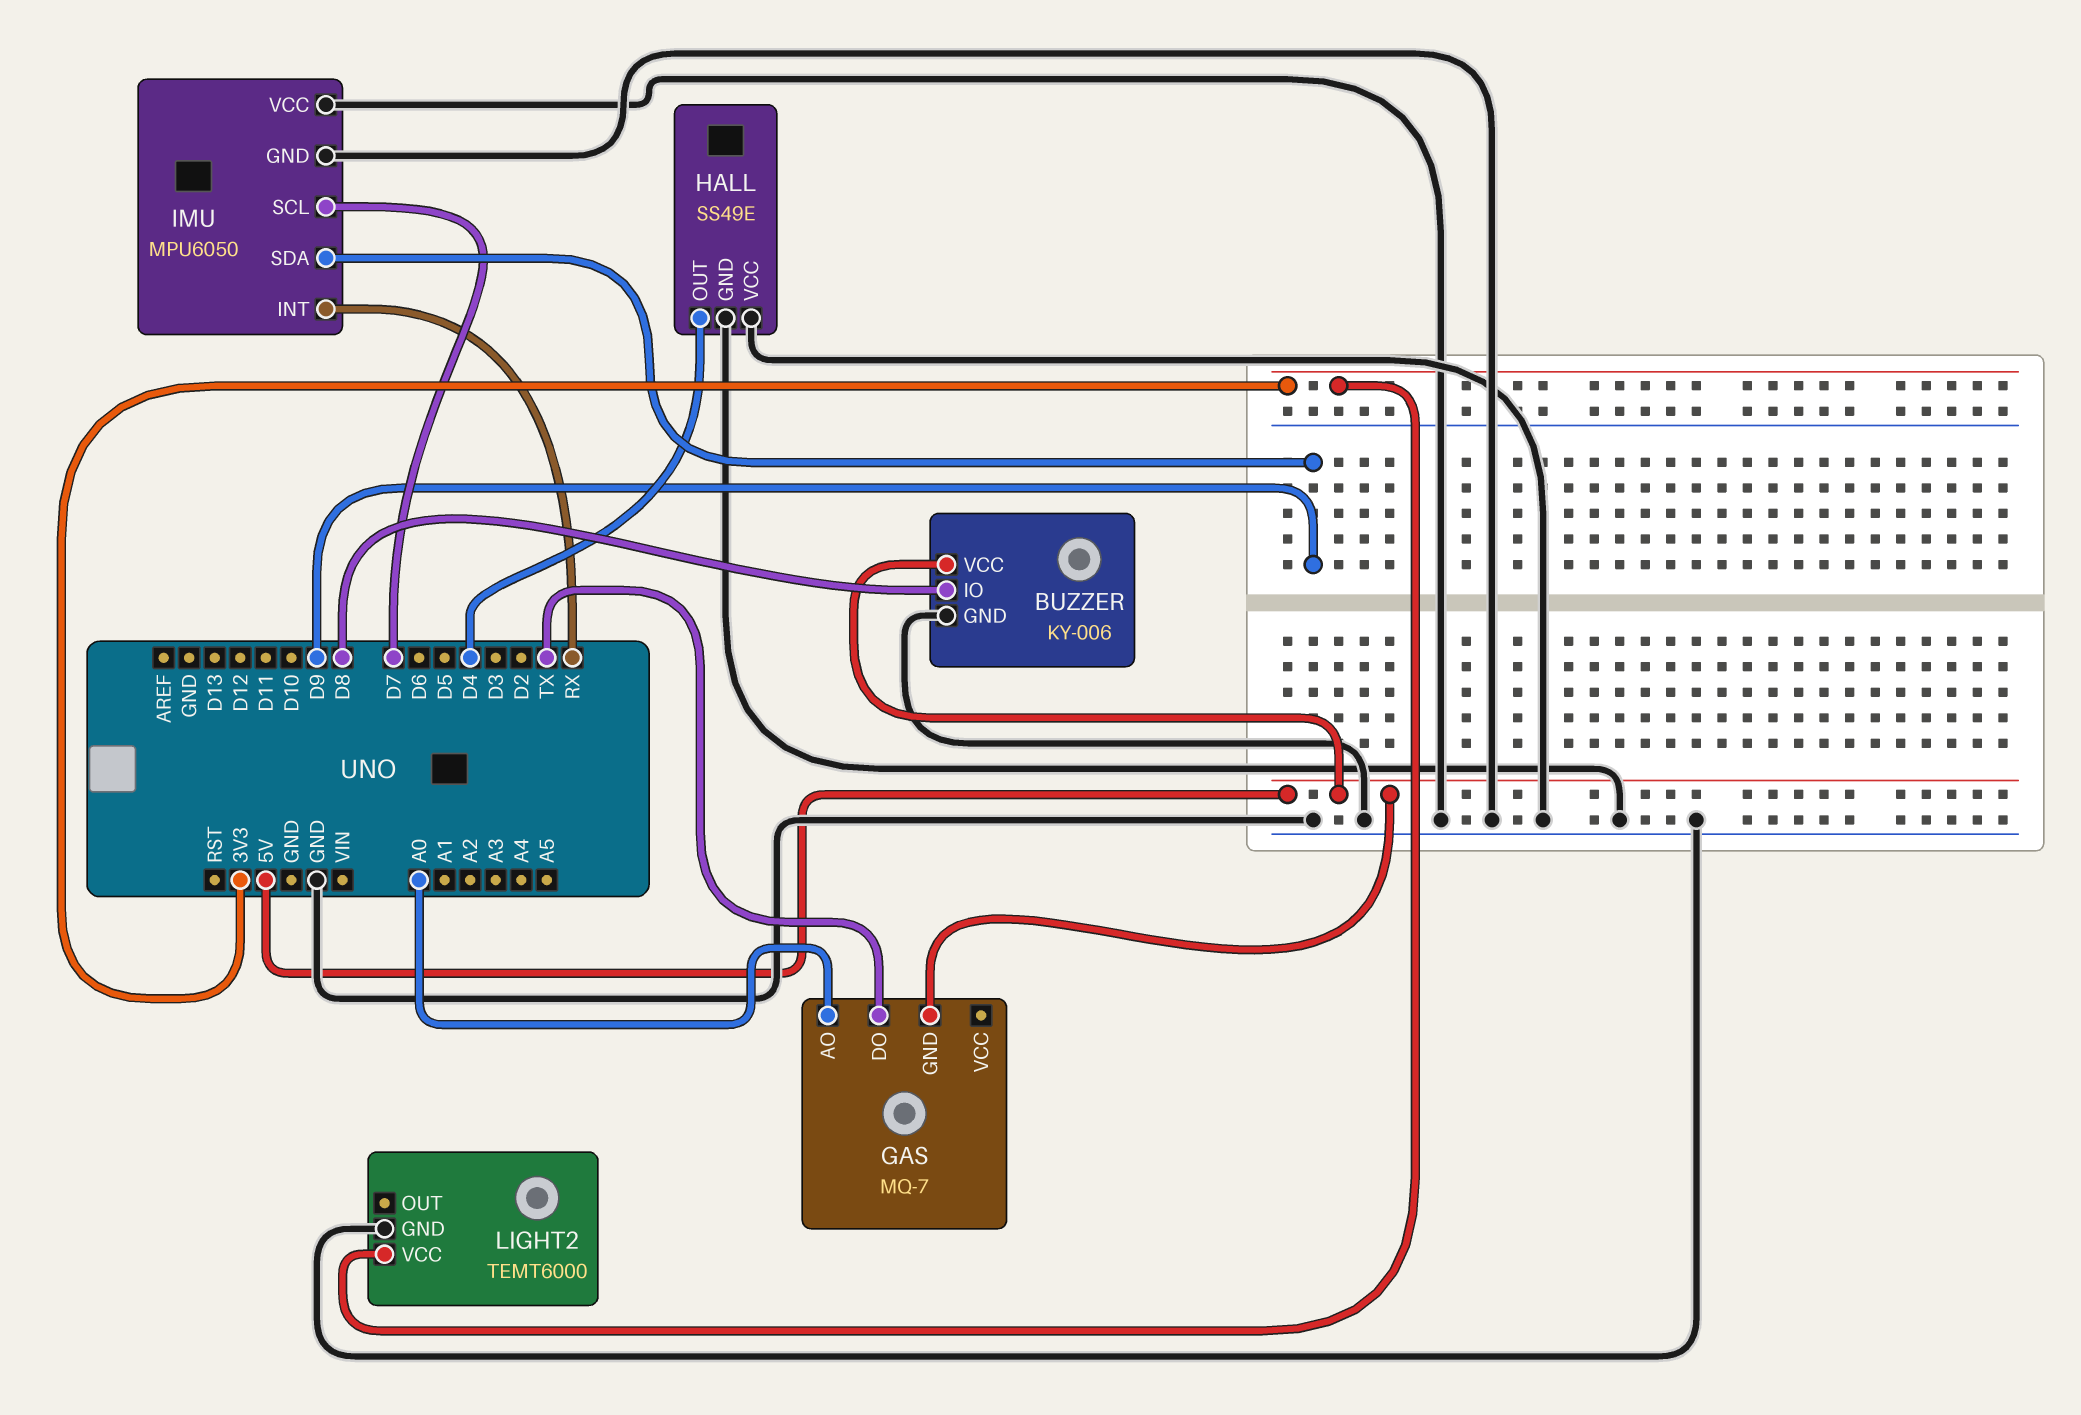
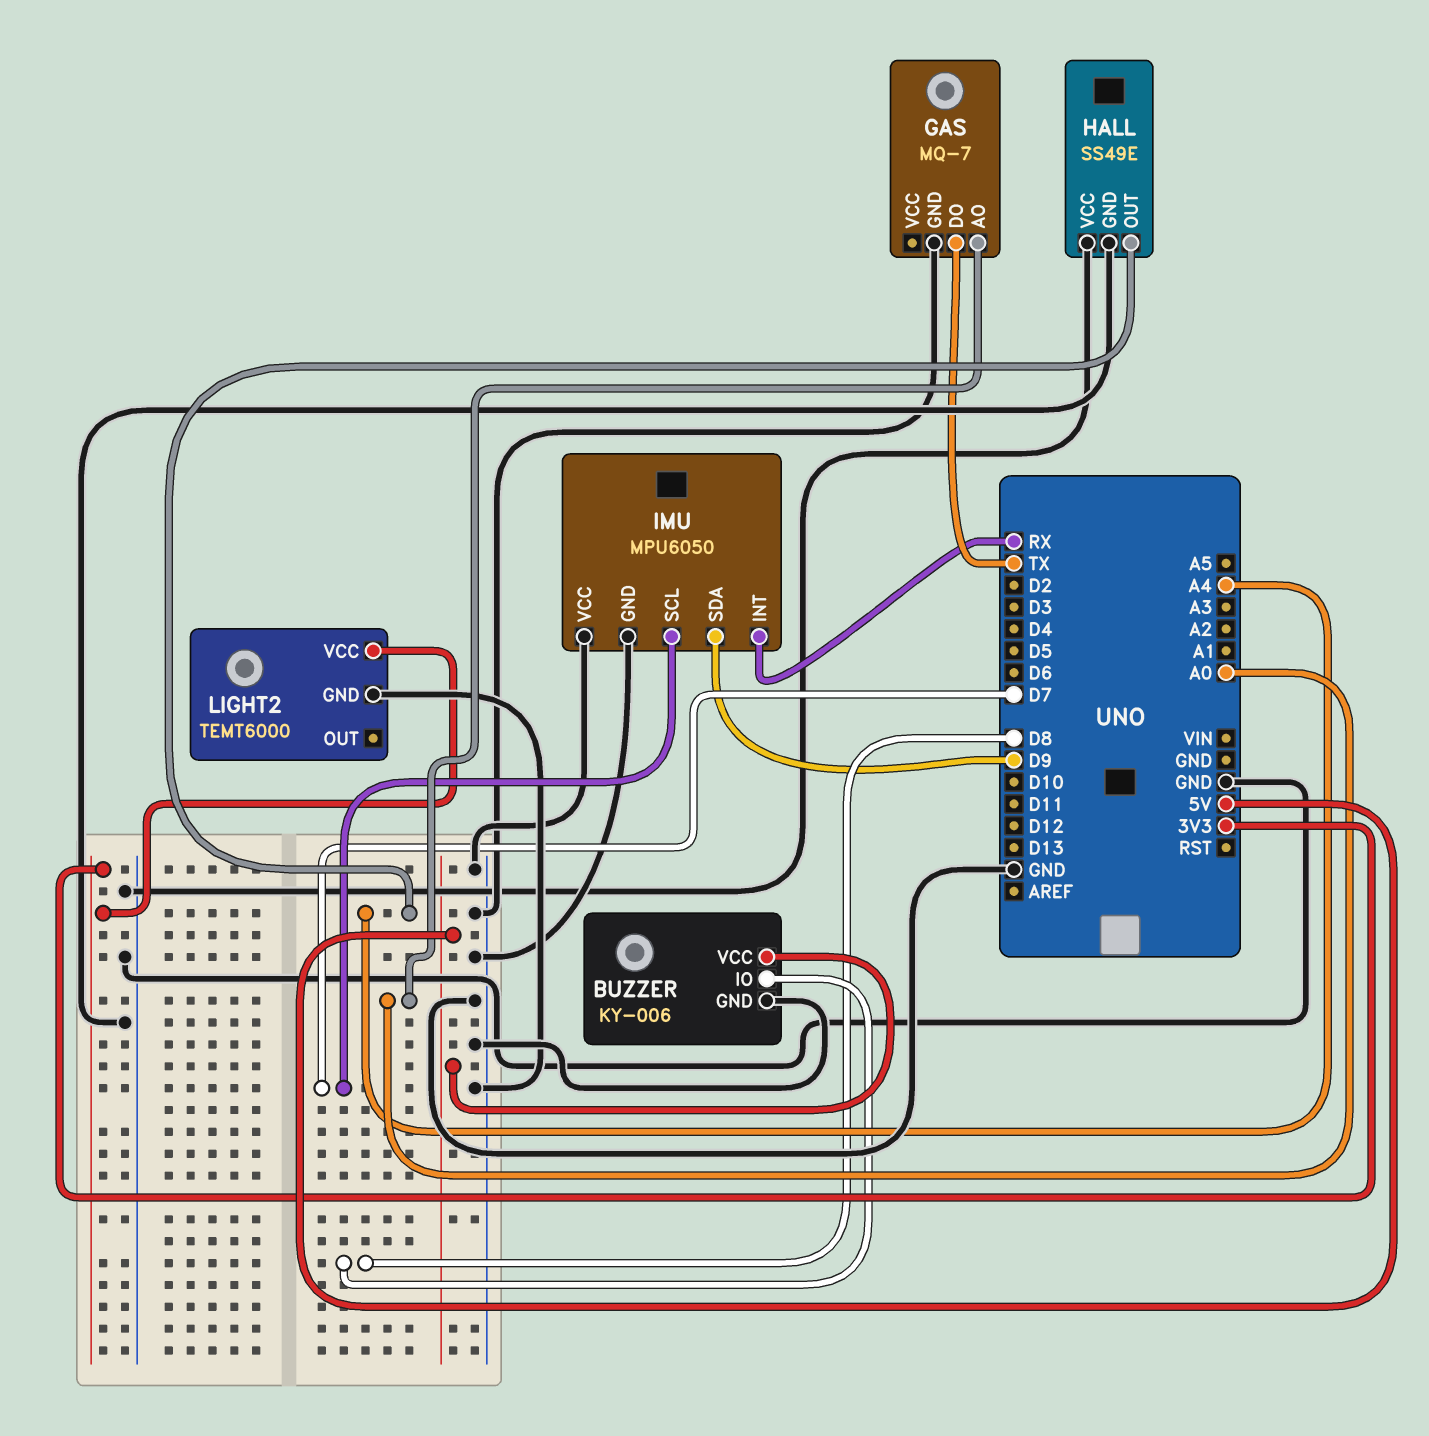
GAS pin GND: 5V -> GND
HALL pin OUT: D4 -> A4

